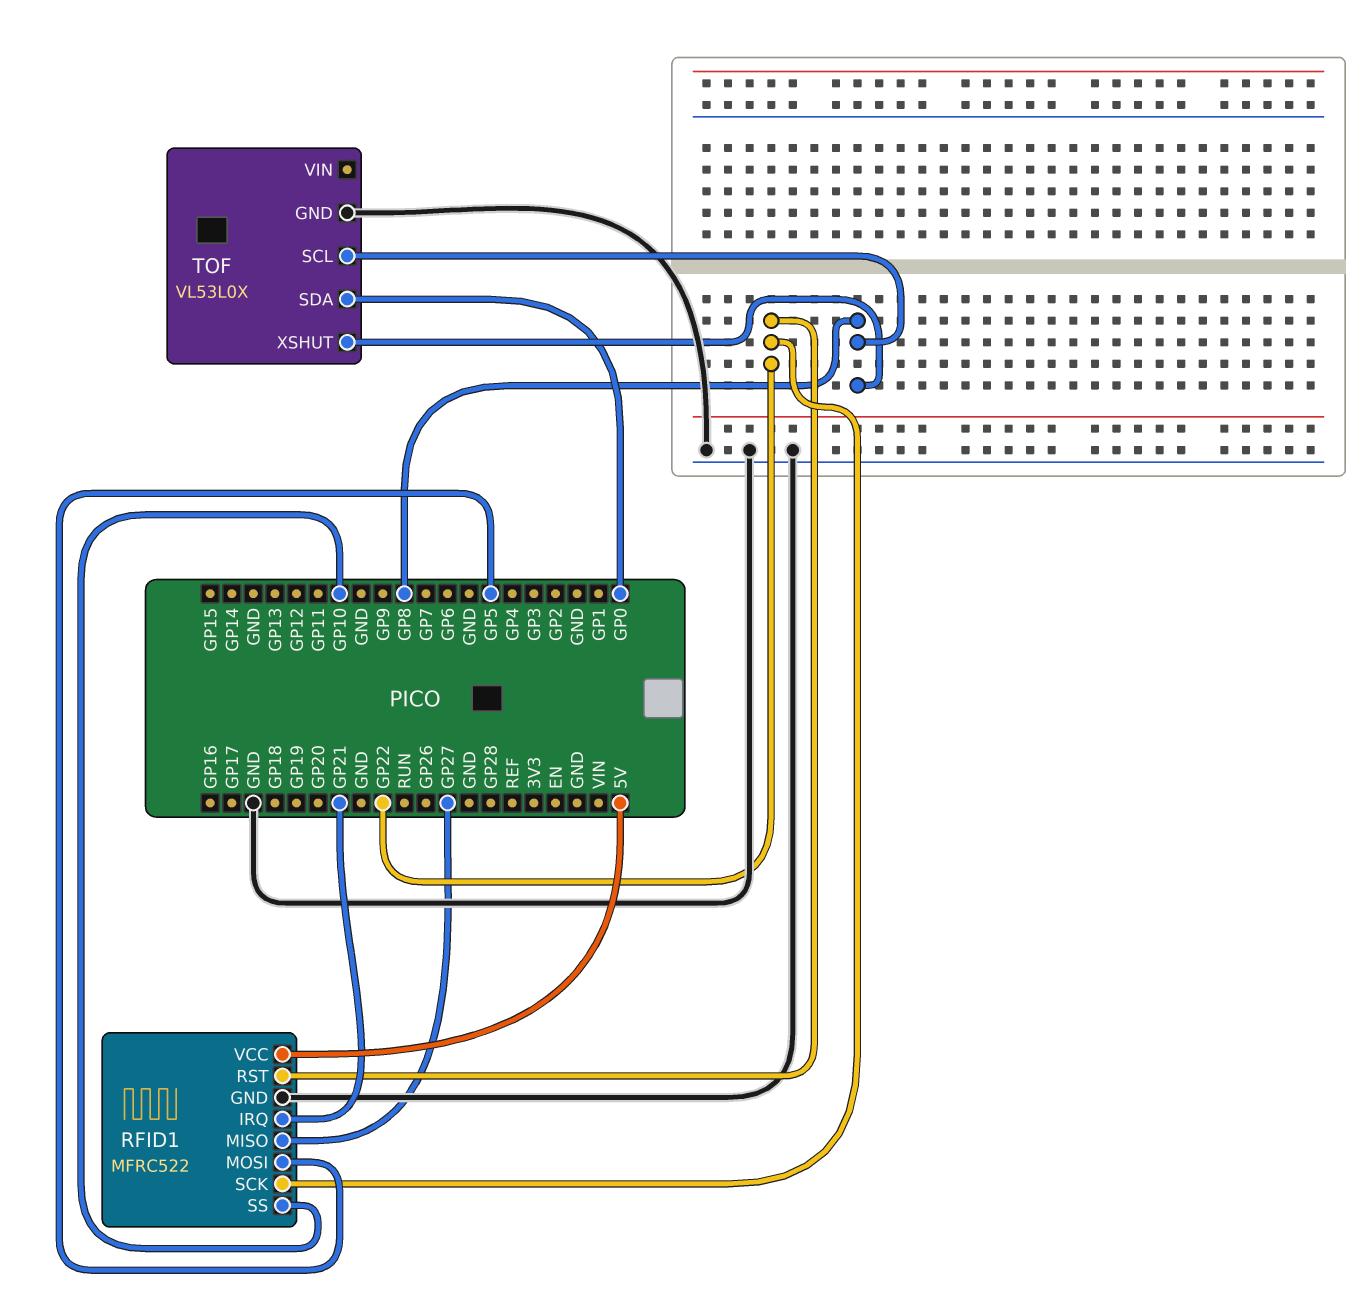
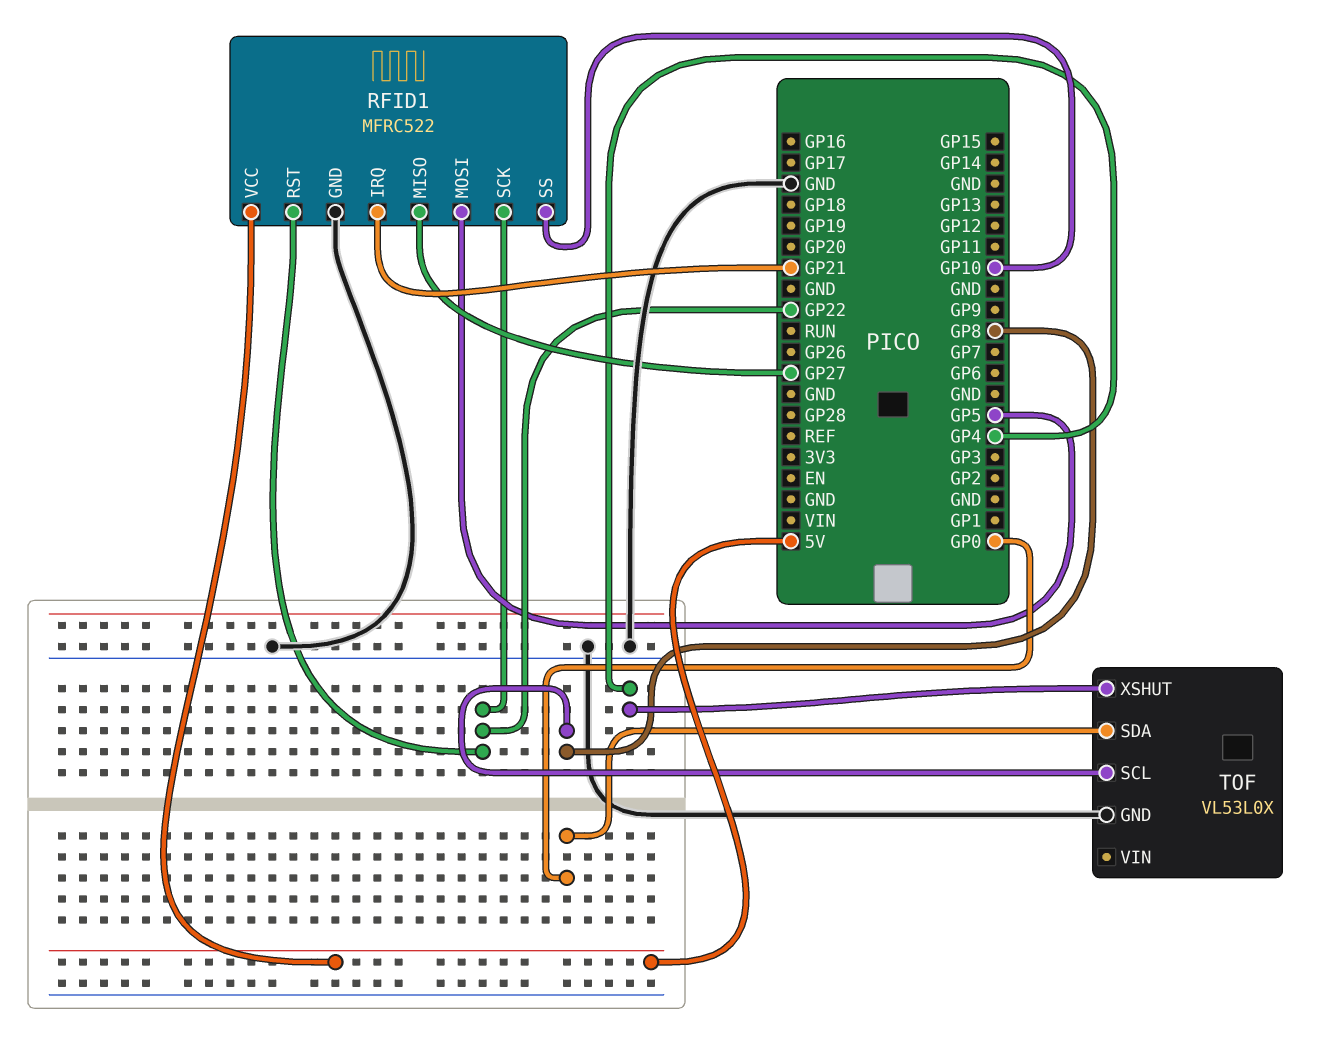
TOF pin XSHUT: GP8 -> GP4

